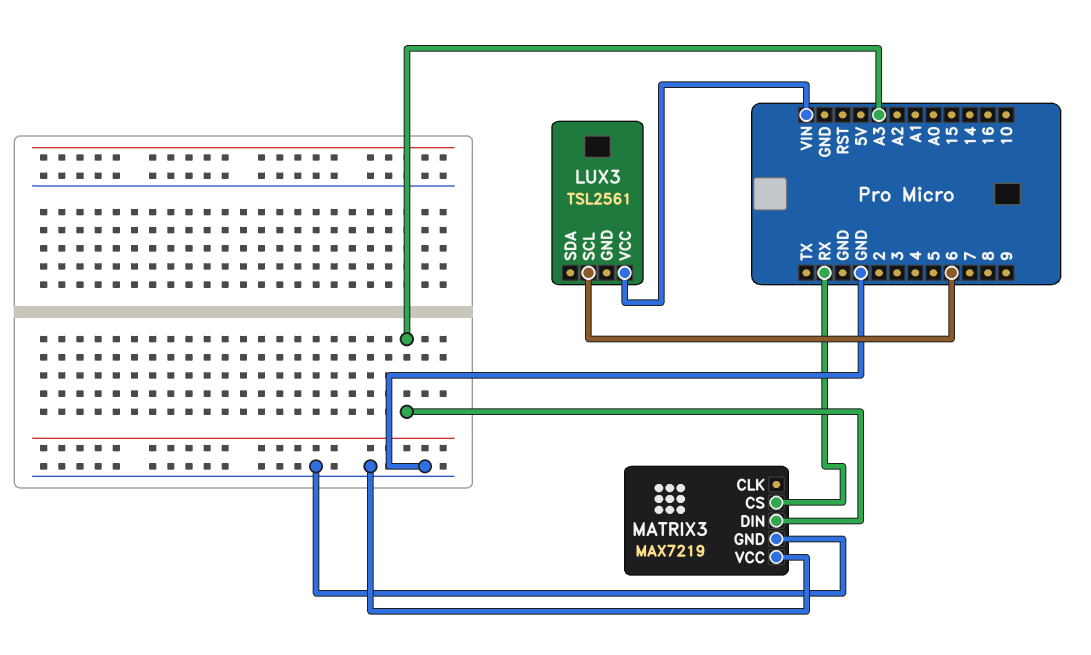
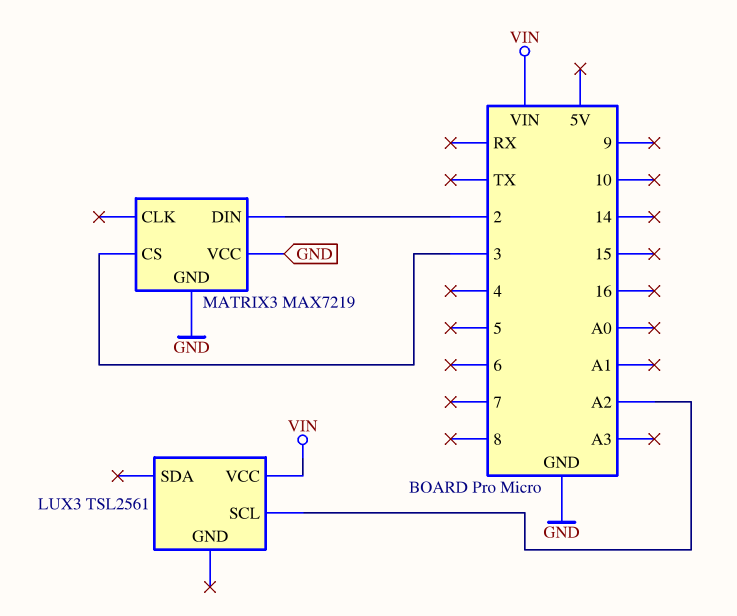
LUX3 pin SCL: 6 -> A2
MATRIX3 pin CS: RX -> 3
MATRIX3 pin DIN: A3 -> 2

